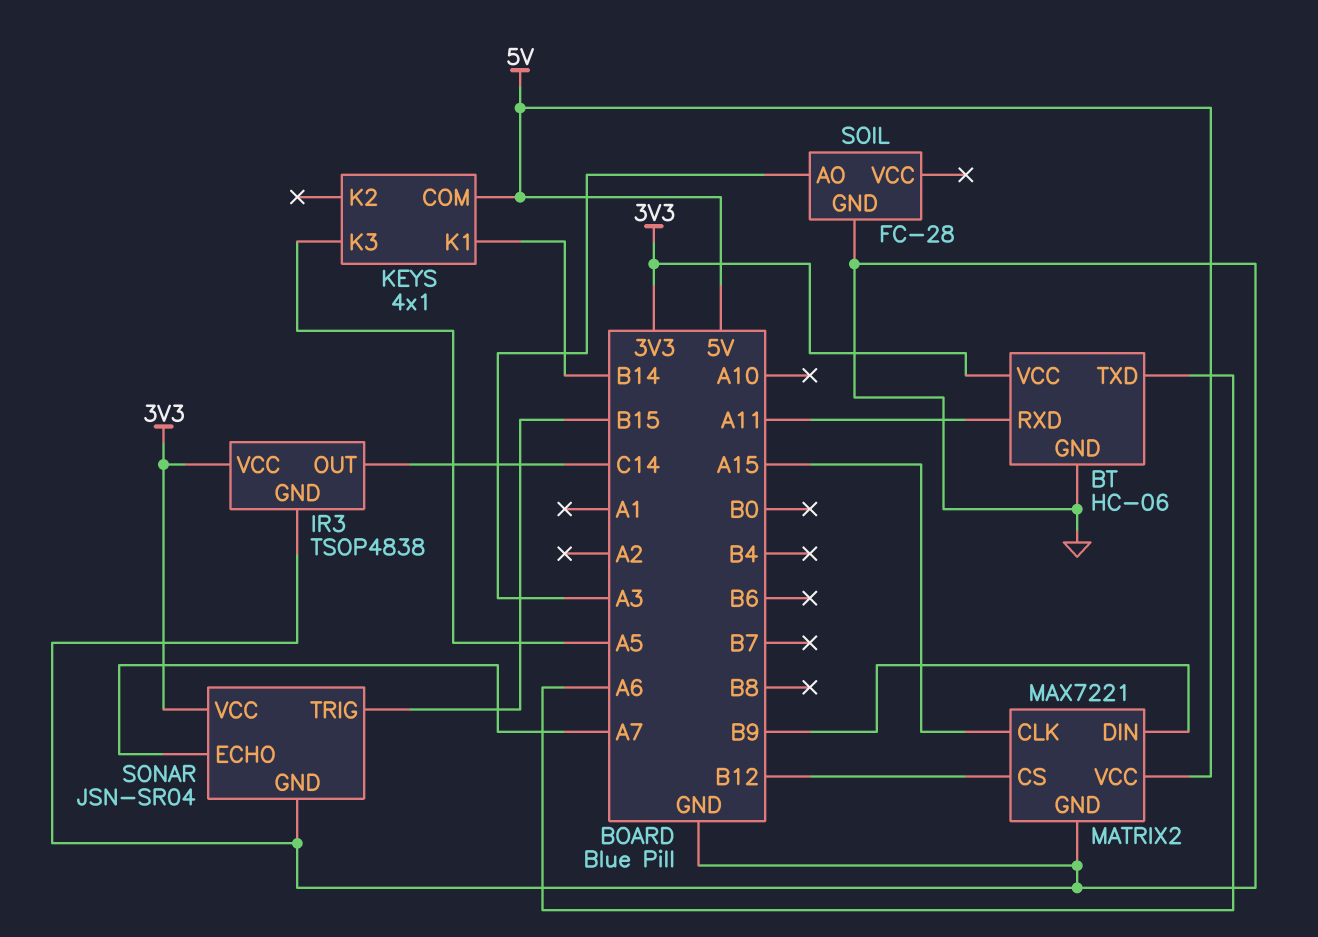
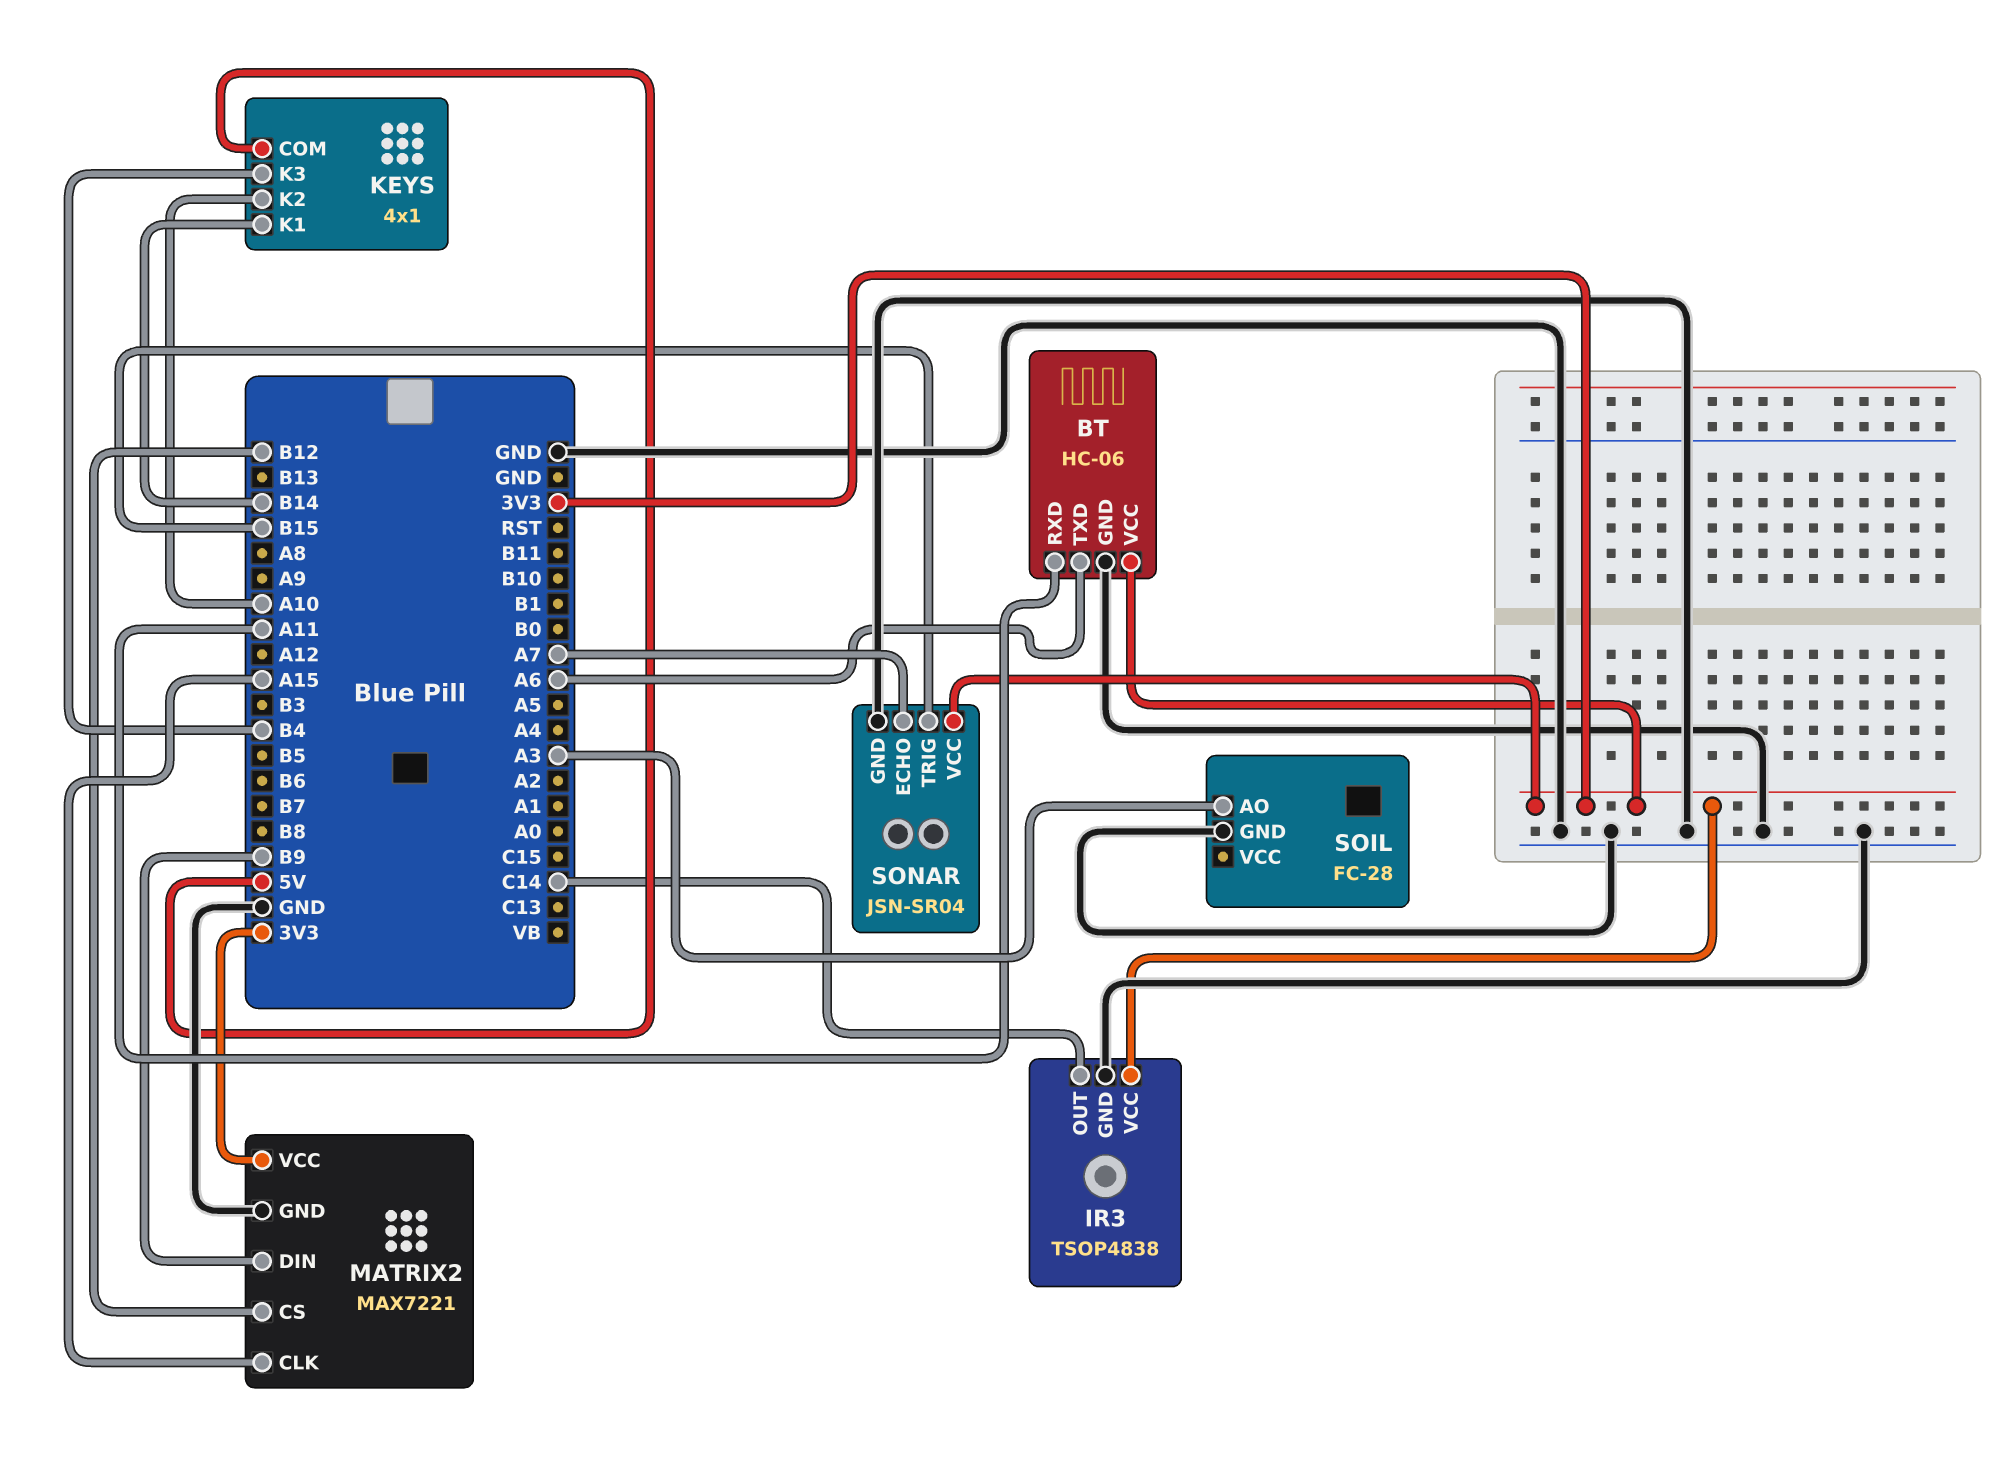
KEYS pin K2: none -> A10
KEYS pin K3: A5 -> B4
MATRIX2 pin VCC: 5V -> 3V3

